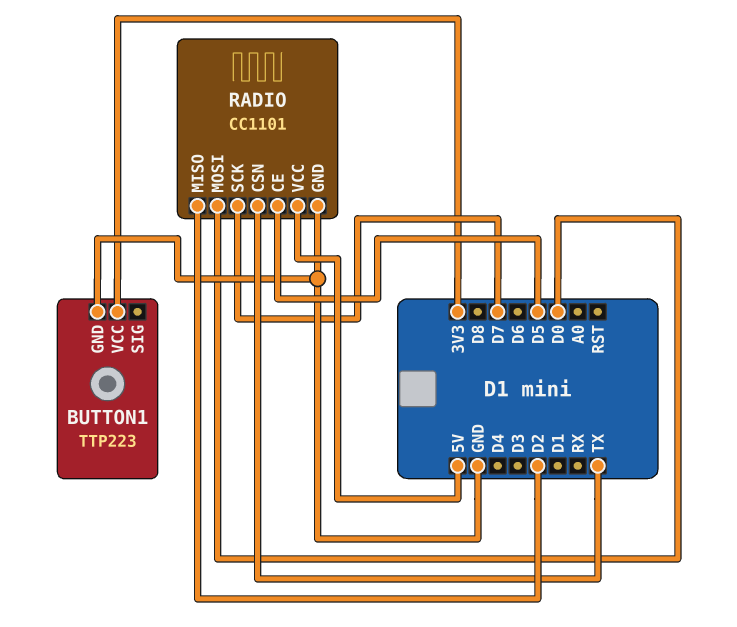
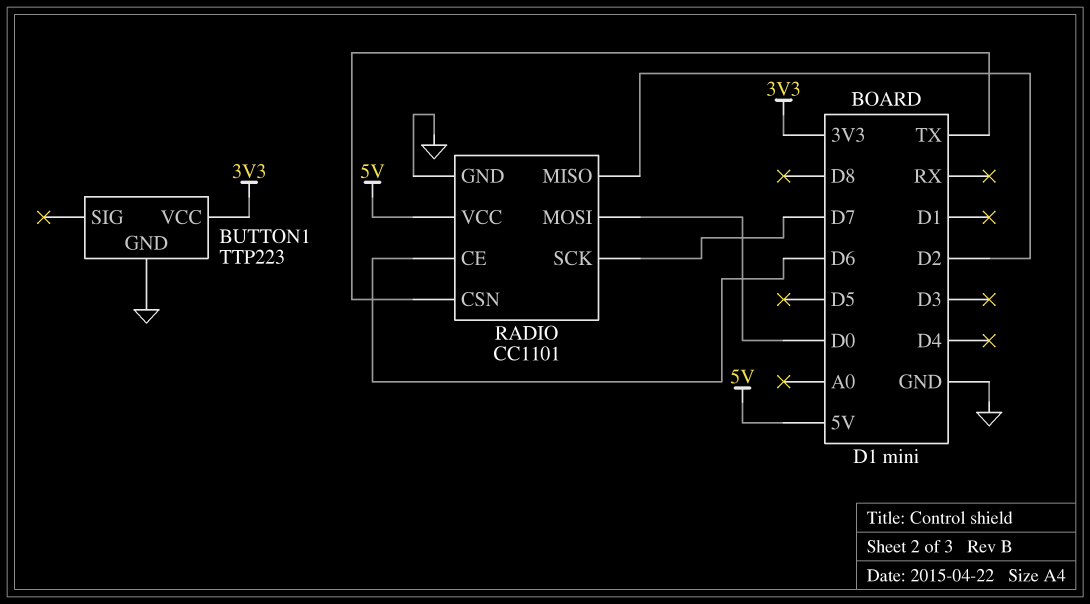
RADIO pin CE: D5 -> D6

